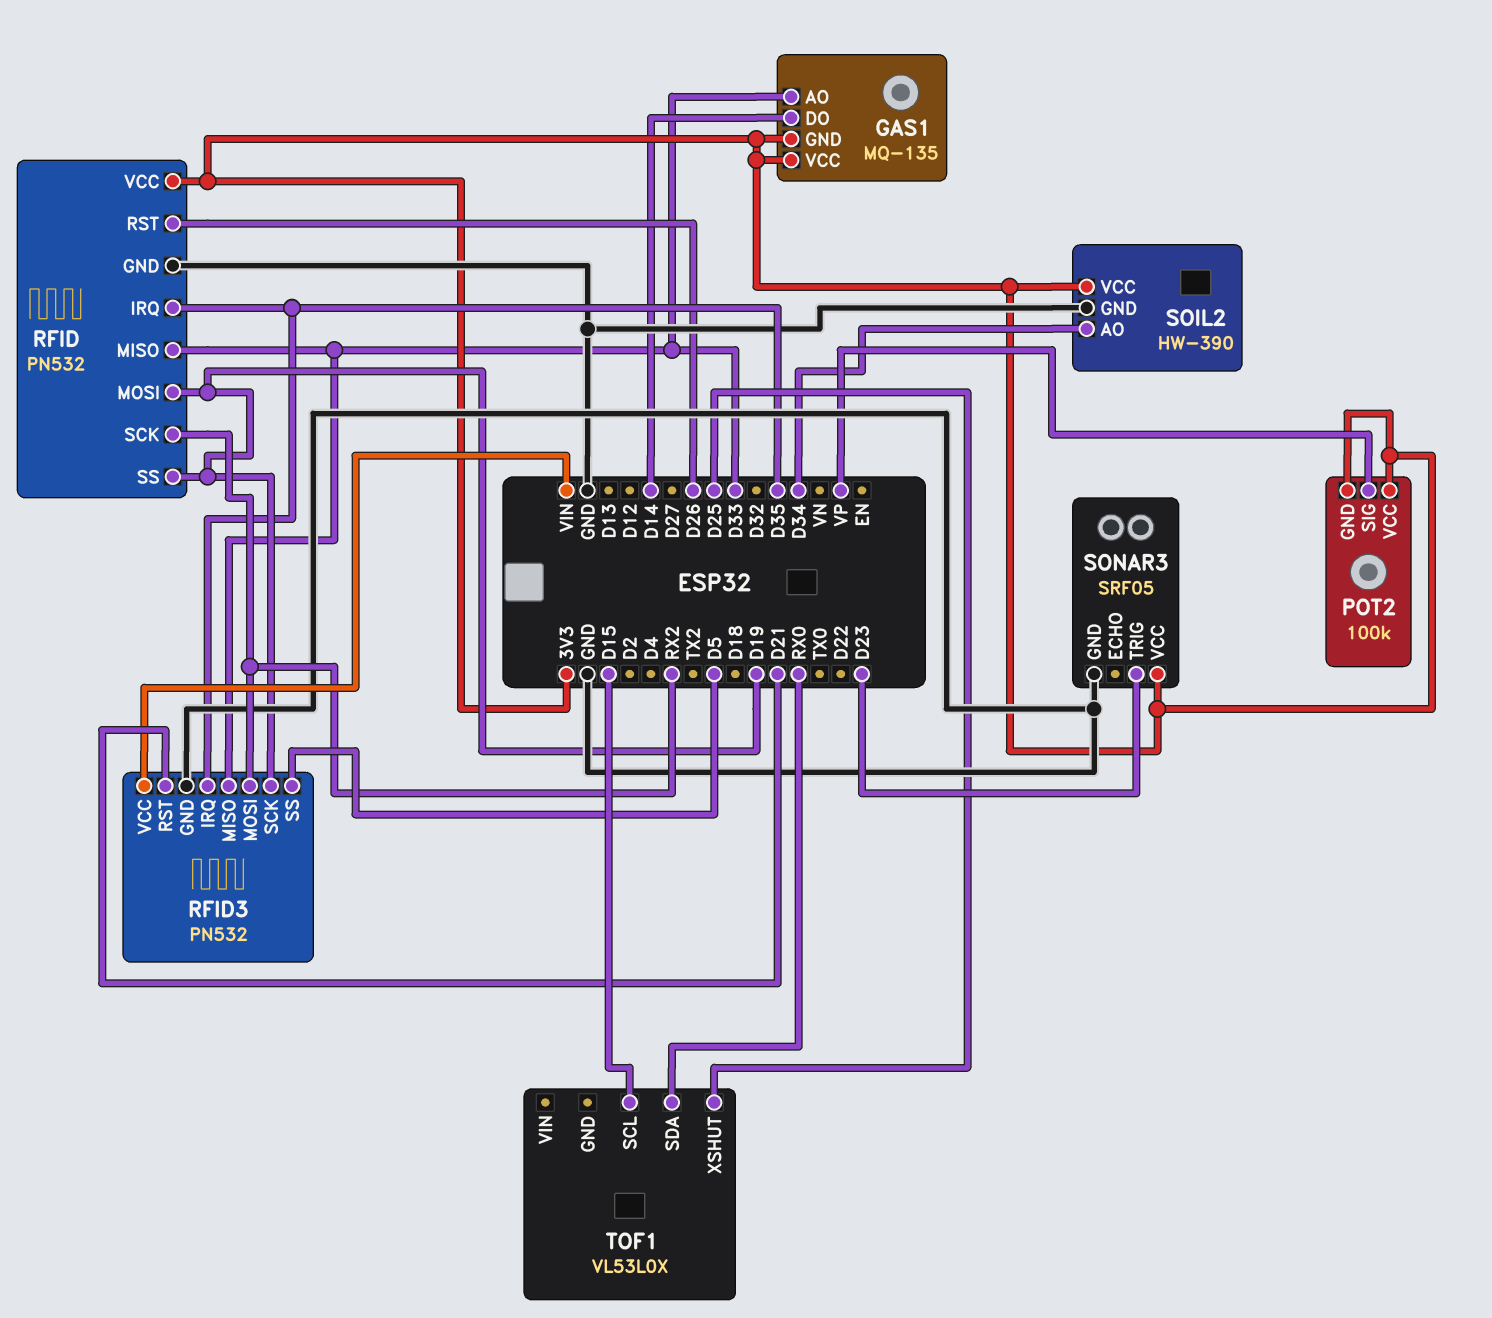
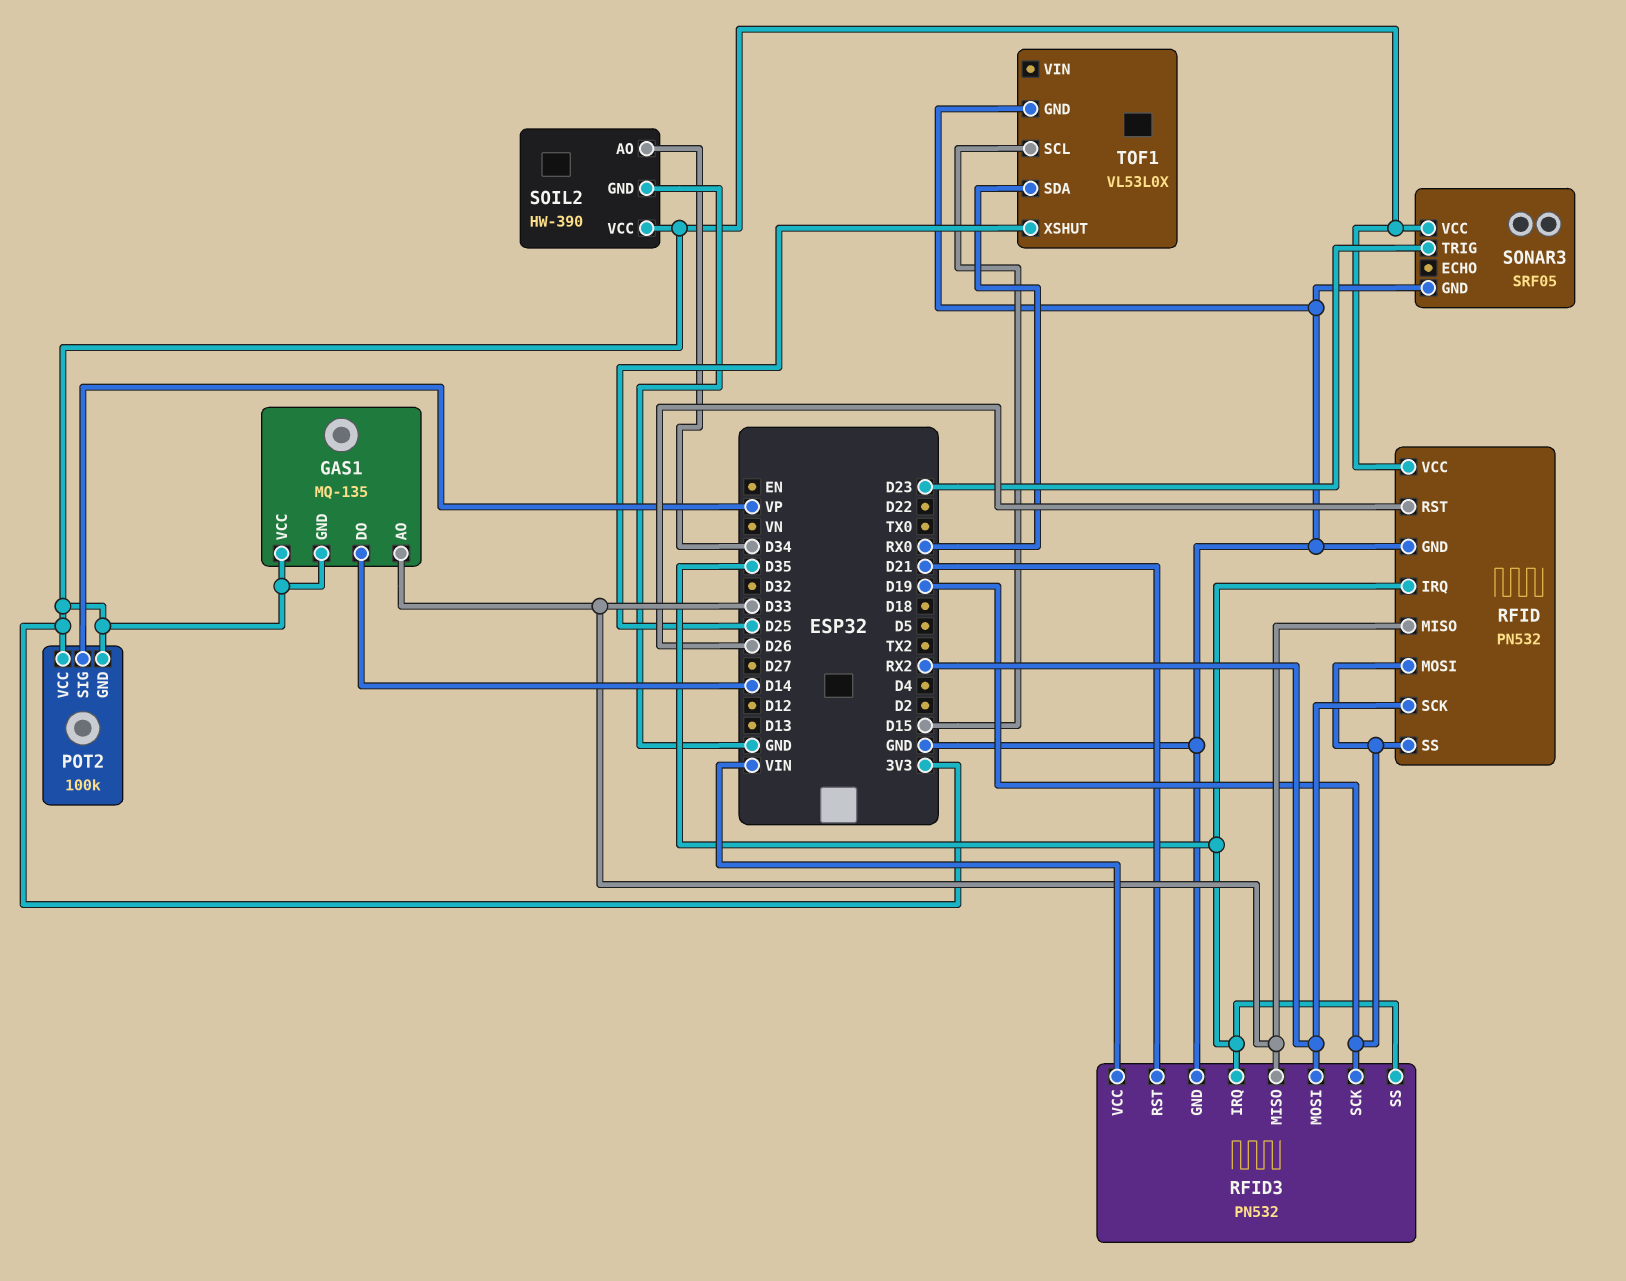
RFID3 pin SS: D5 -> D35
TOF1 pin GND: none -> GND

